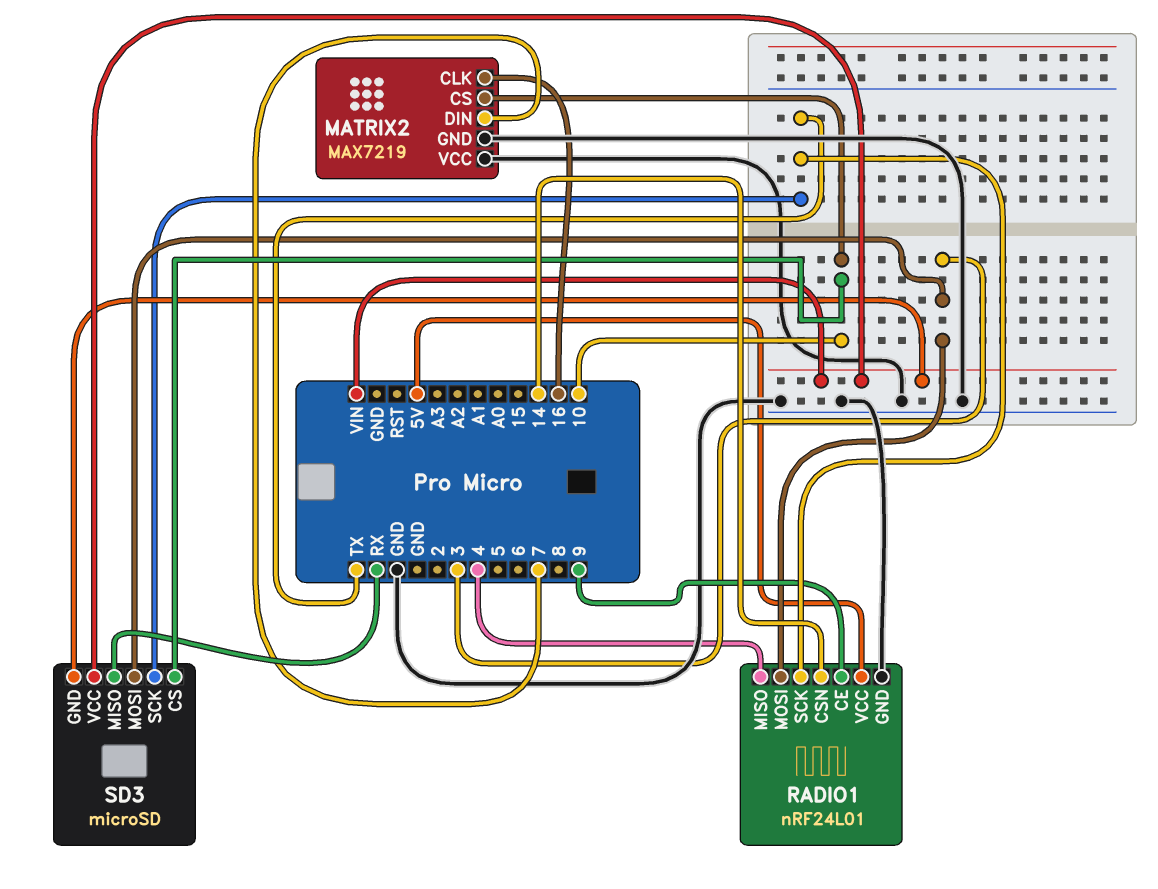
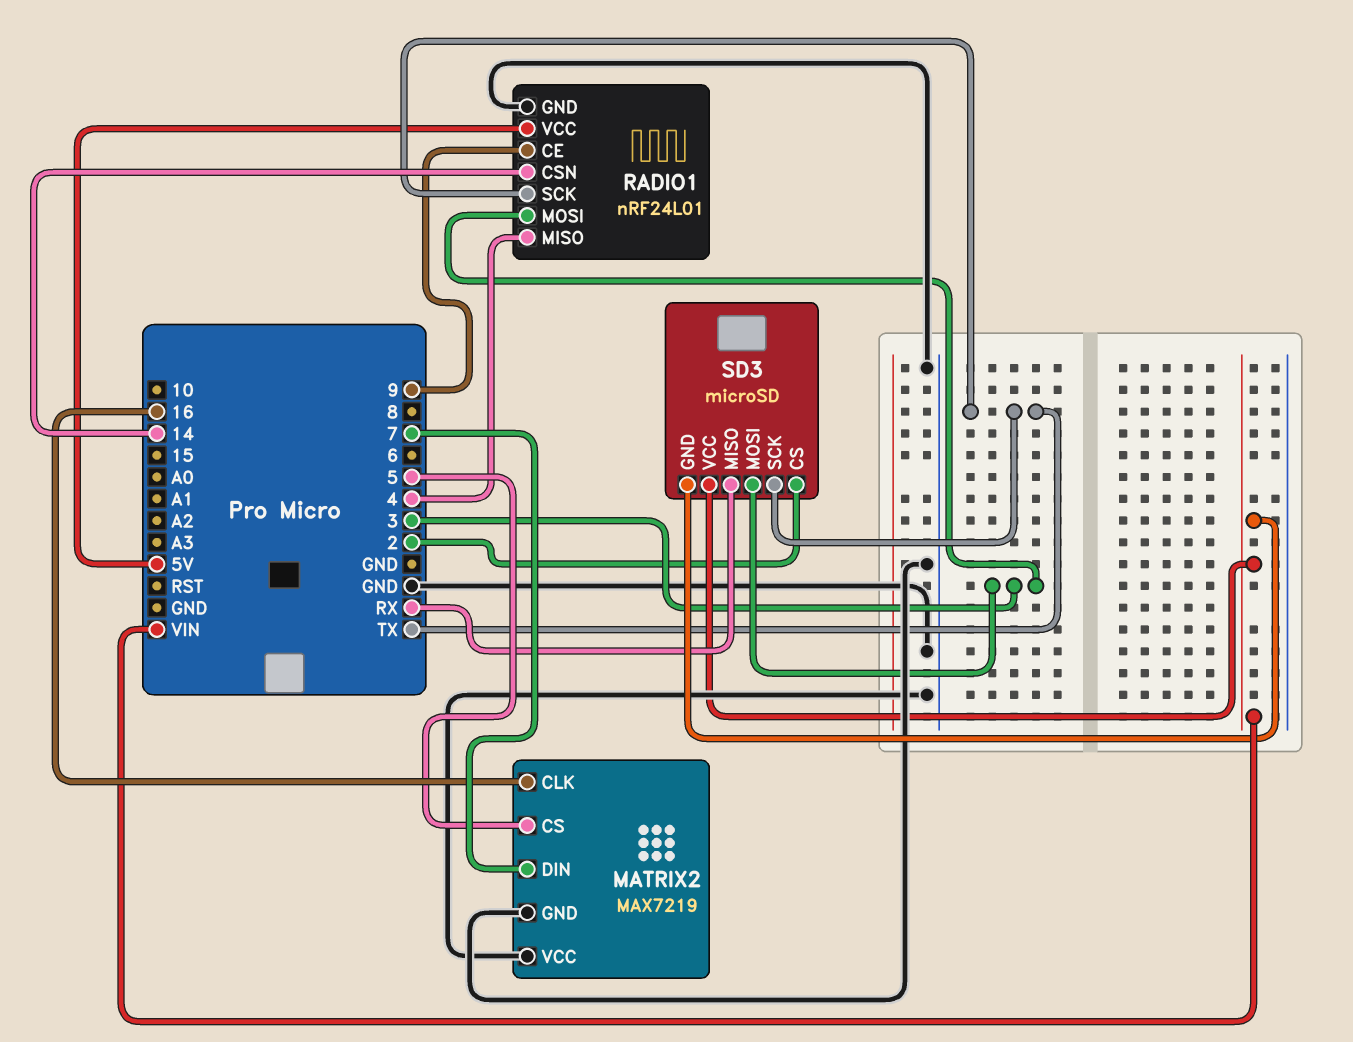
MATRIX2 pin CS: 10 -> 5
SD3 pin CS: 10 -> 2

